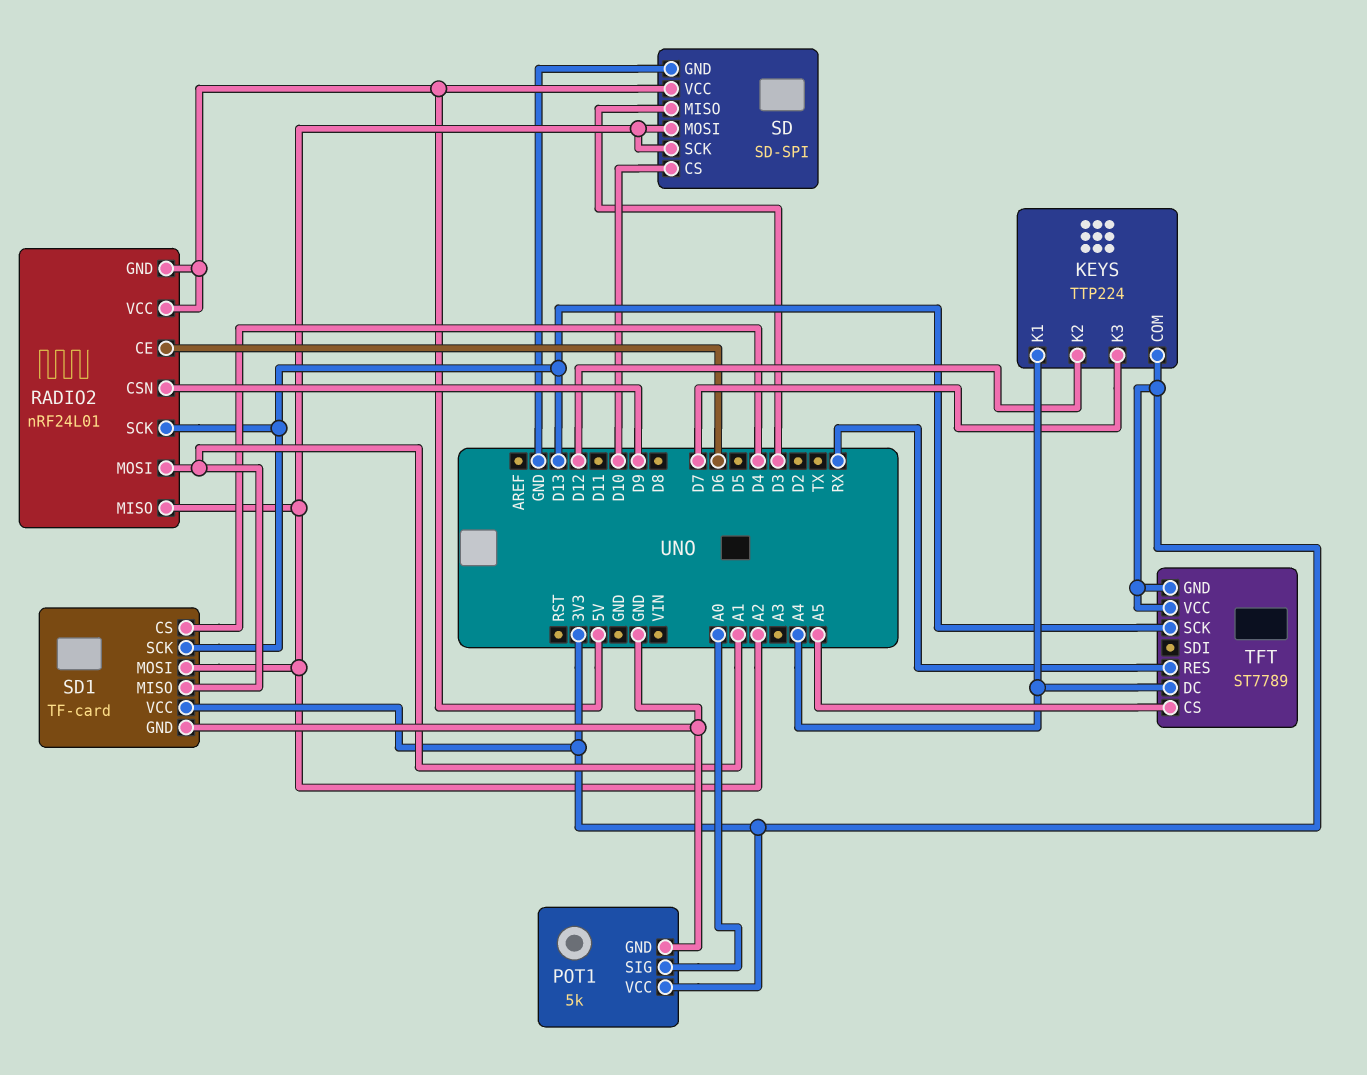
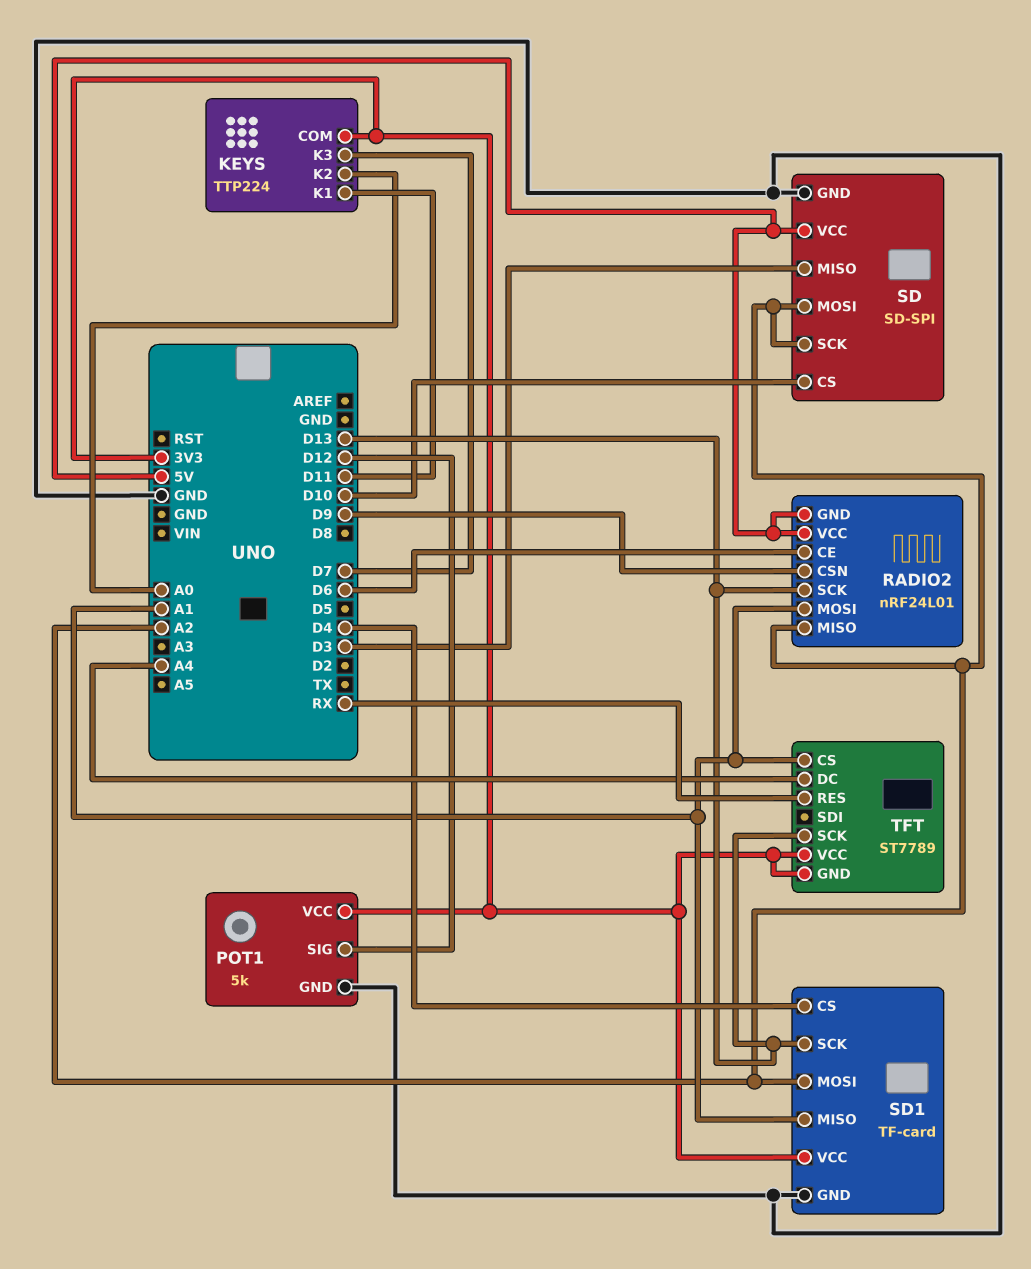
KEYS pin K1: A4 -> D11
KEYS pin K2: D12 -> A0
POT1 pin SIG: A0 -> D12
TFT pin CS: A5 -> A1

